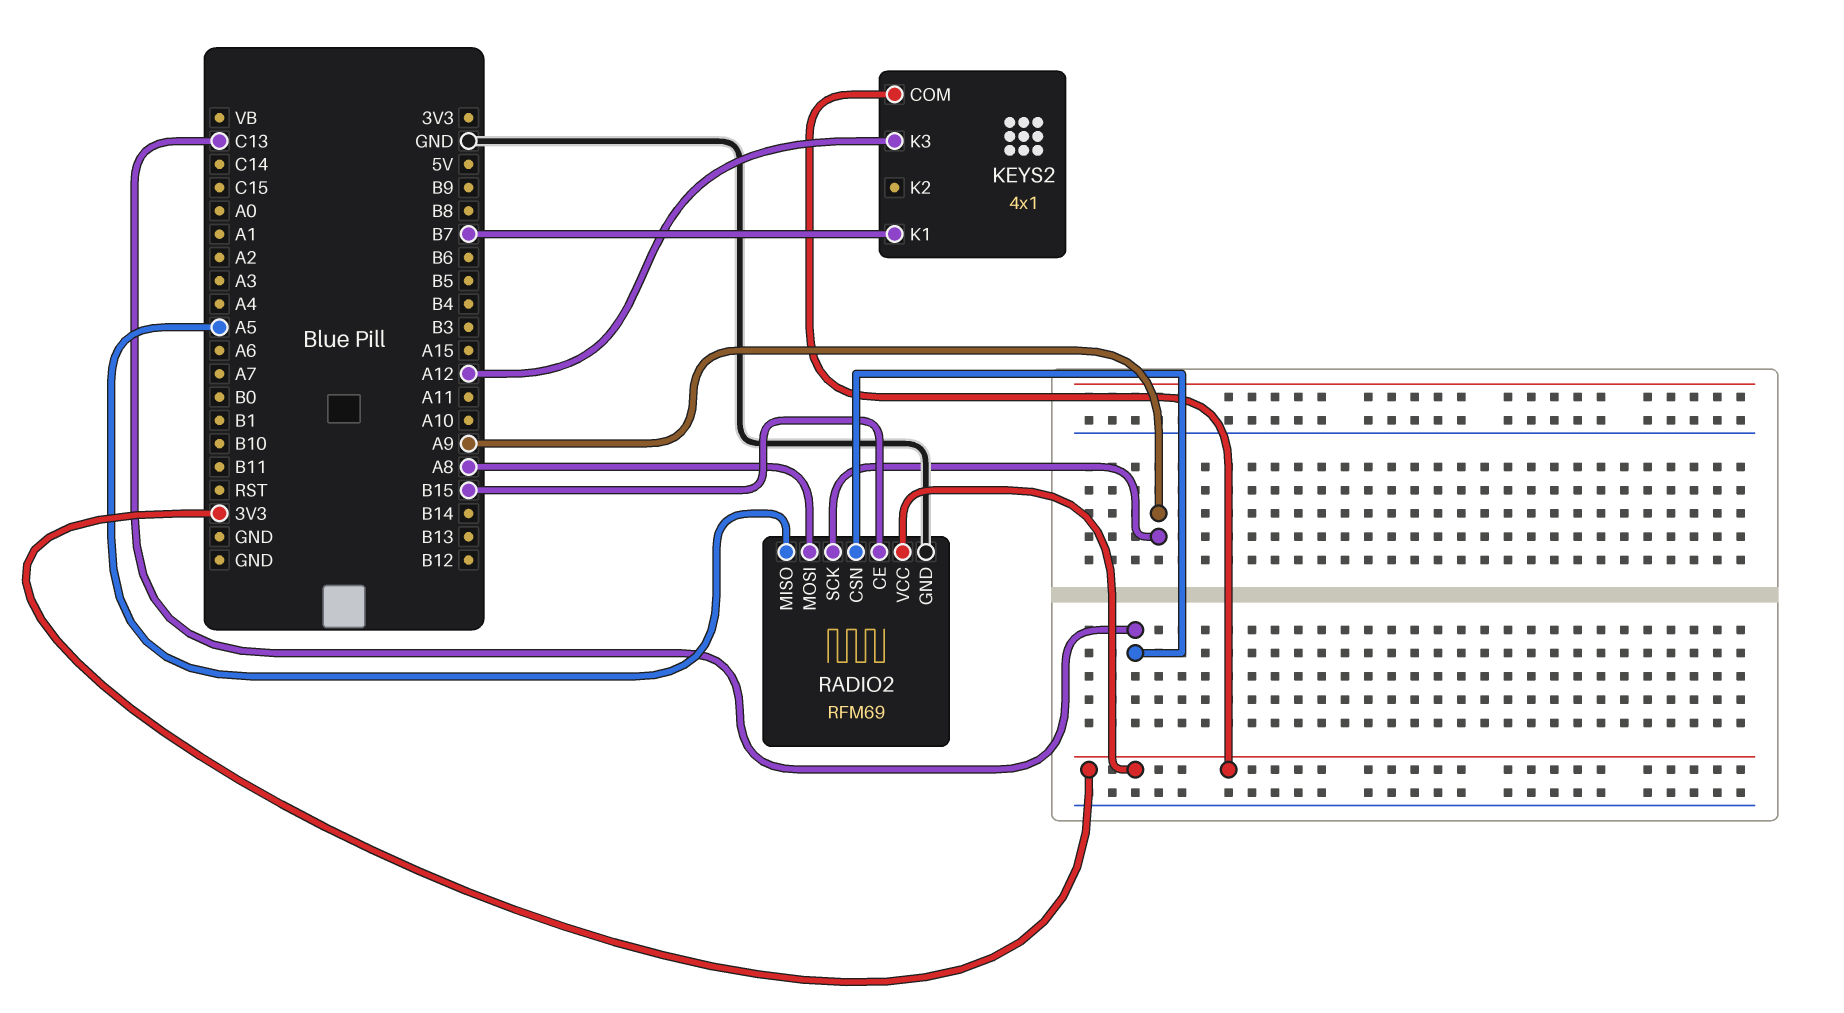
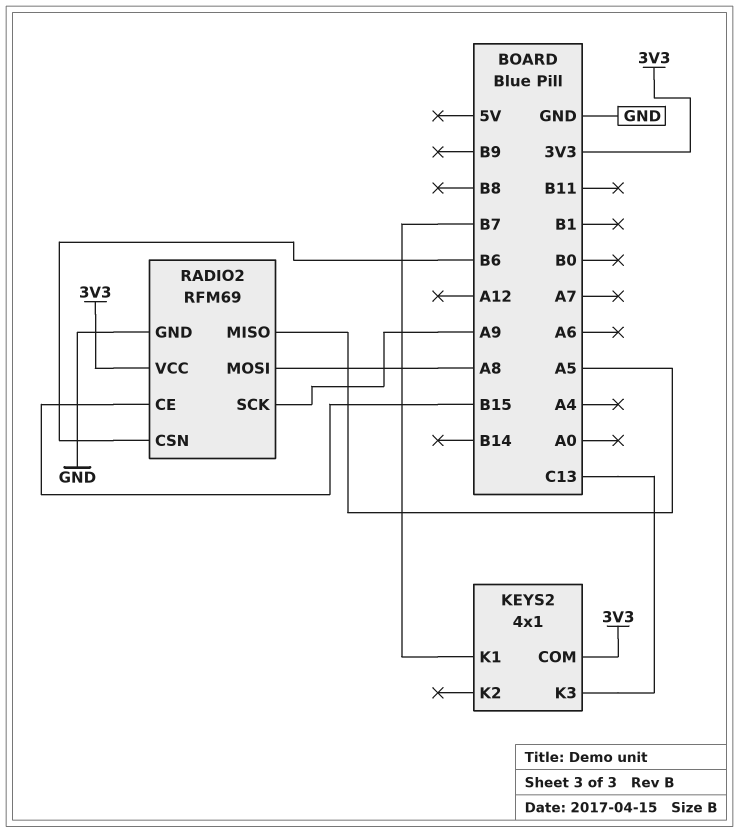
KEYS2 pin K3: A12 -> C13
RADIO2 pin CSN: C13 -> B6

